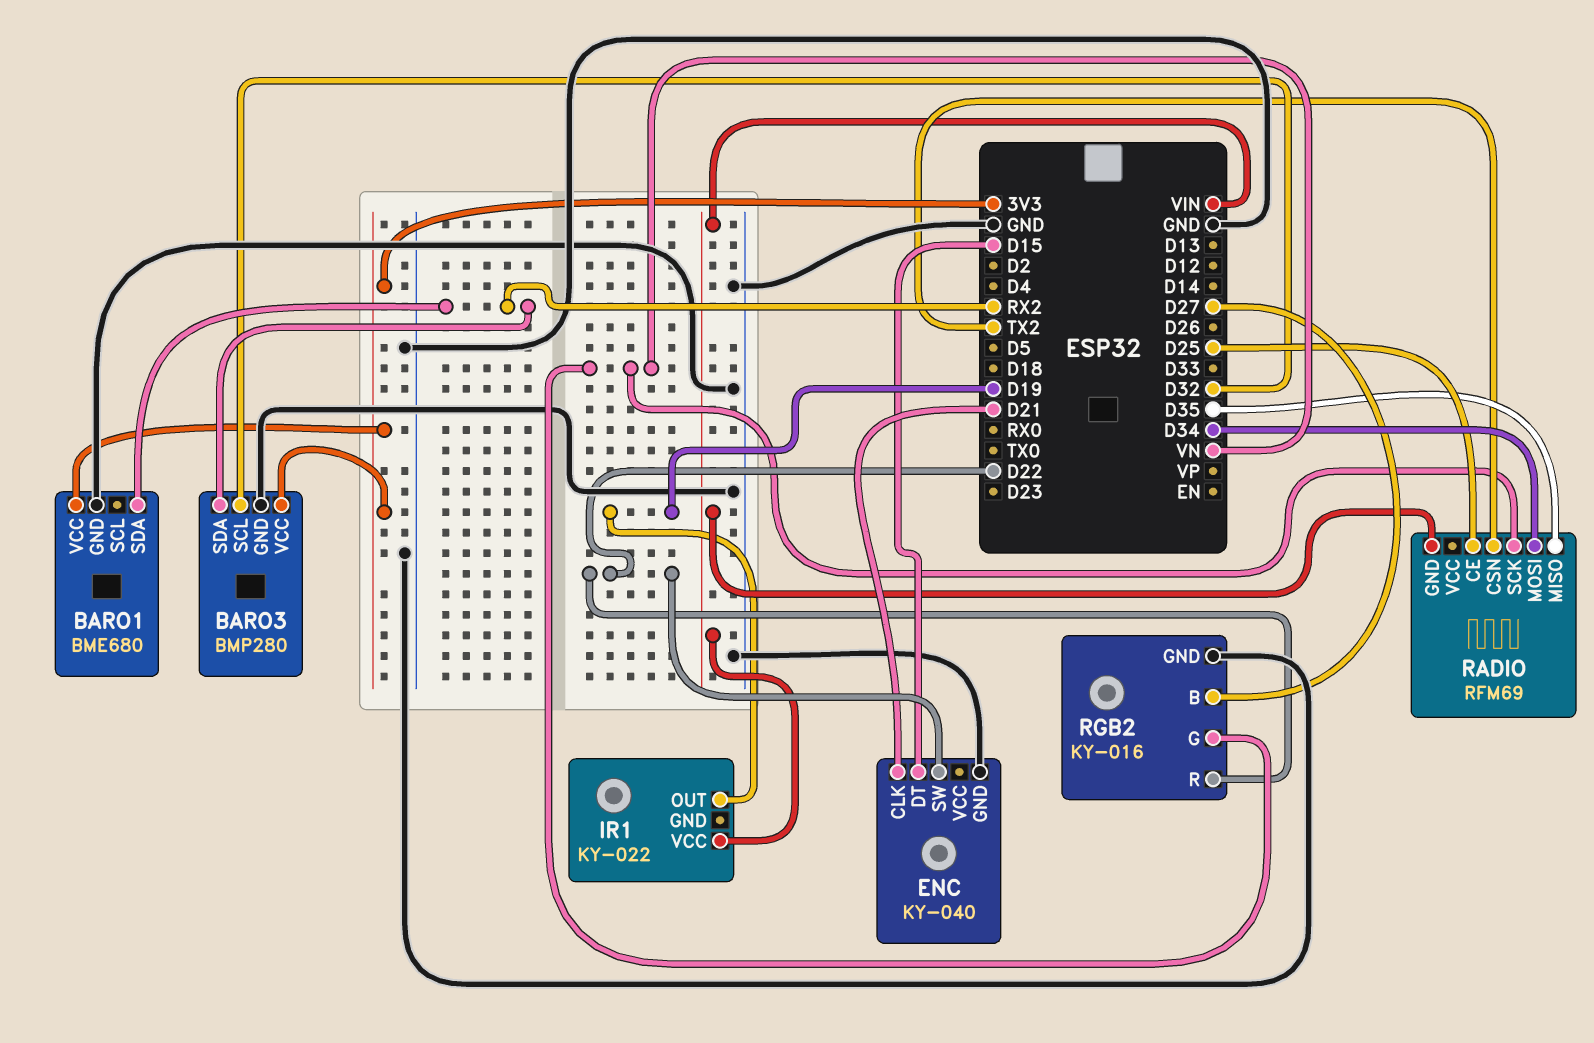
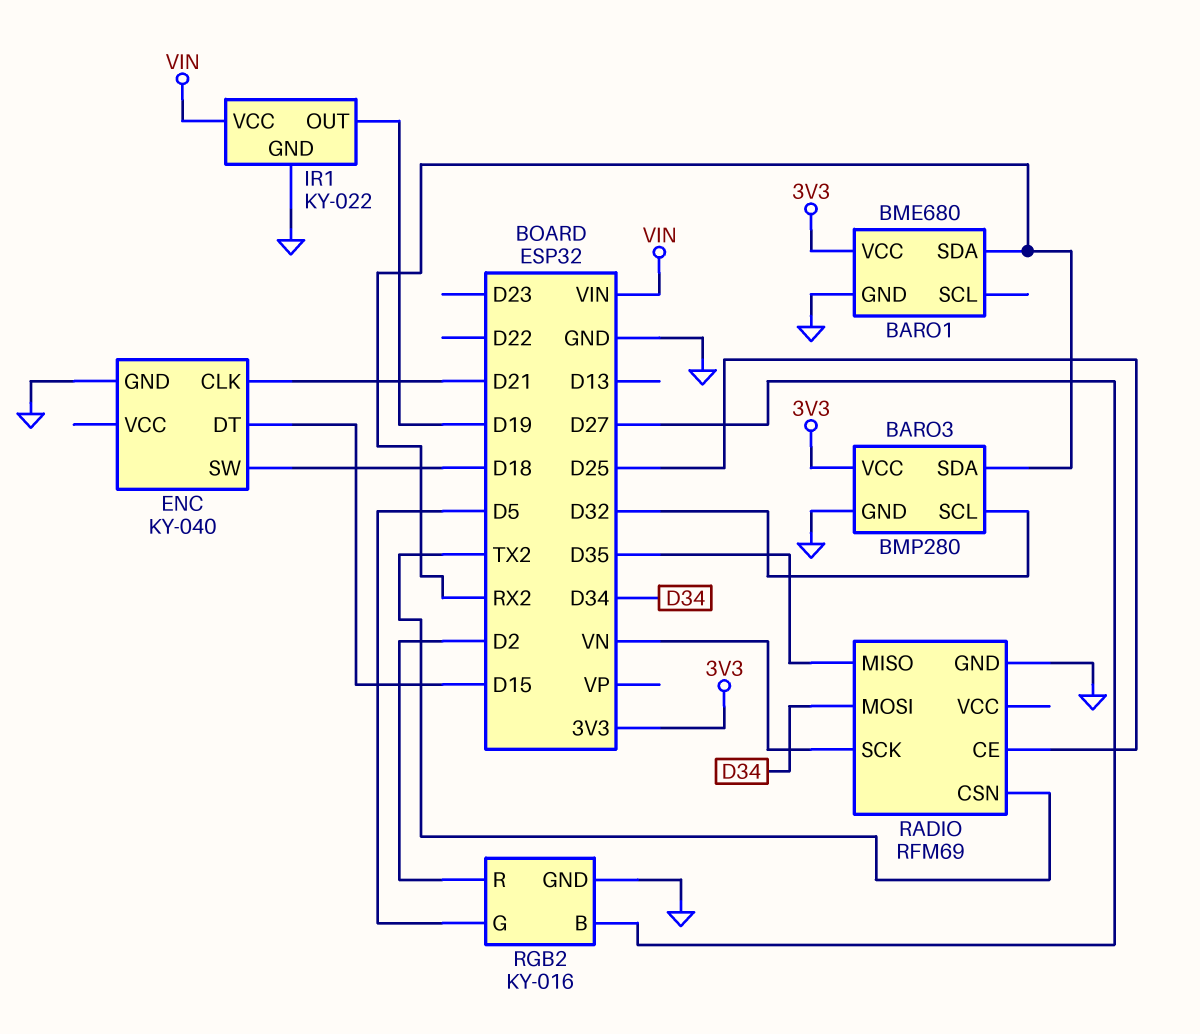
ENC pin SW: D22 -> D18
IR1 pin GND: none -> GND
RADIO pin GND: VIN -> GND
RGB2 pin G: VN -> D5
RGB2 pin R: D22 -> D2

